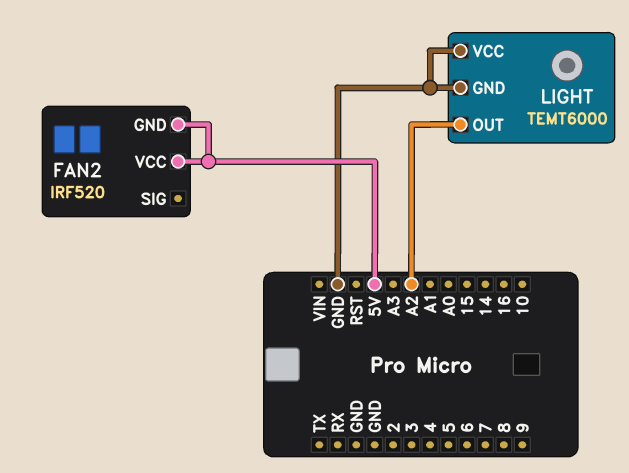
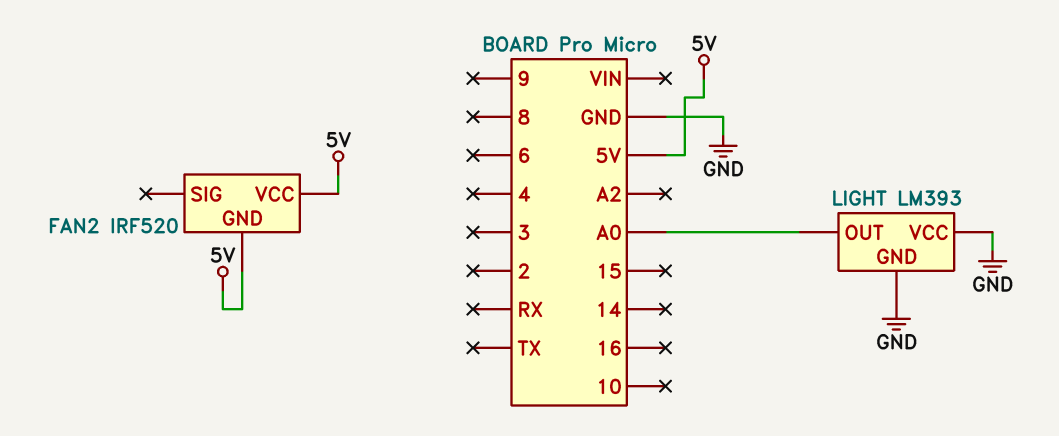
LIGHT: TEMT6000 -> LM393
LIGHT pin OUT: A2 -> A0

